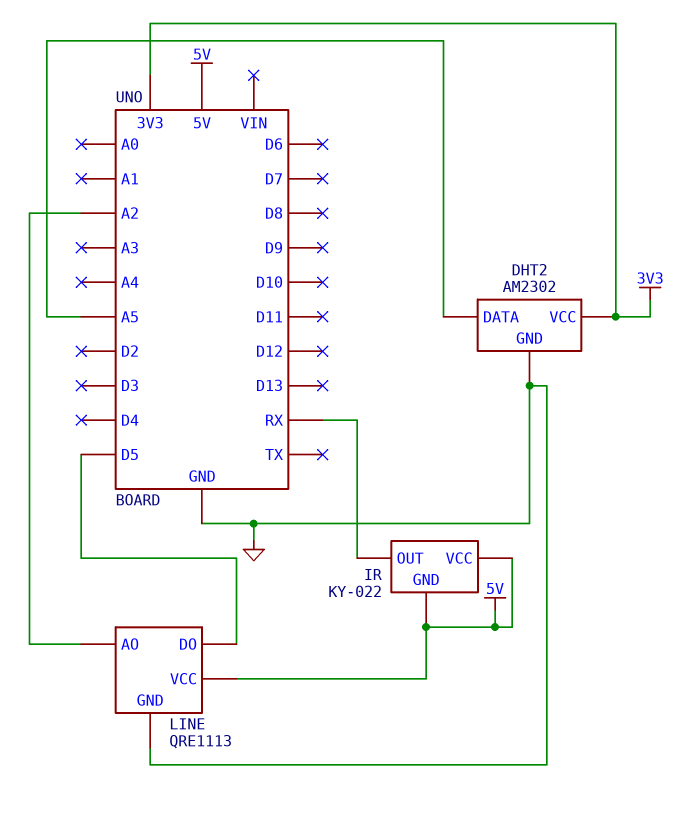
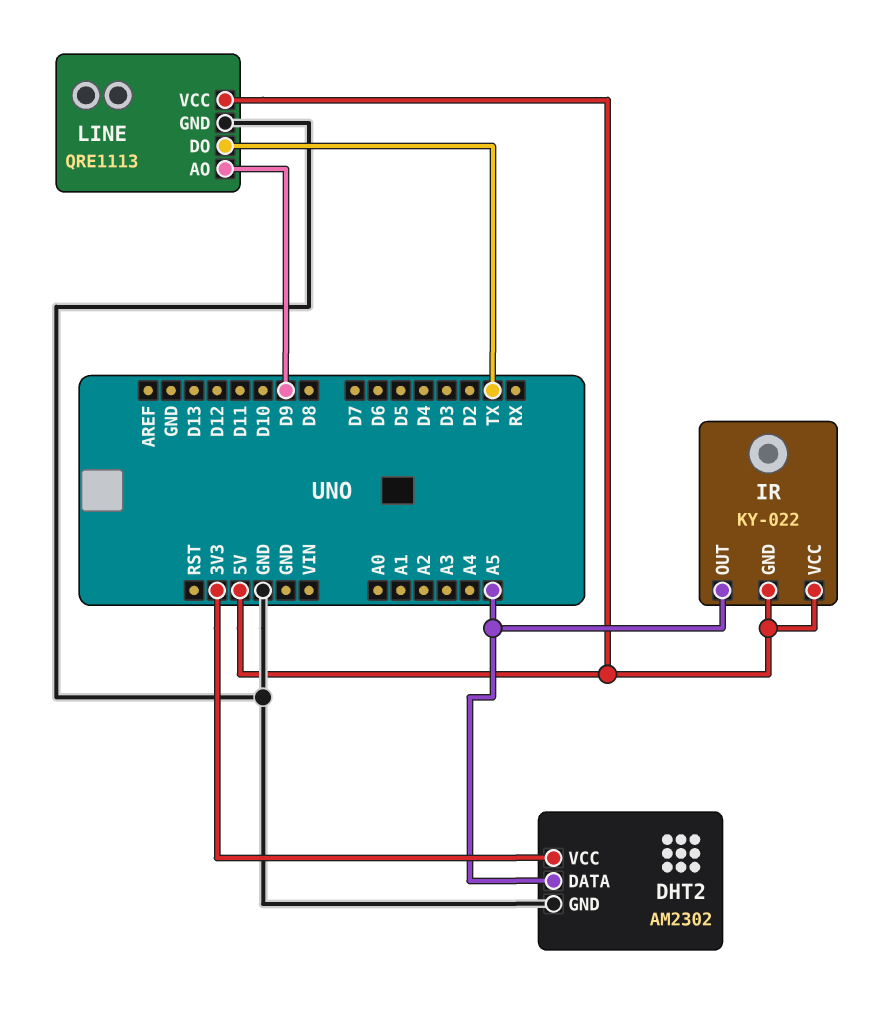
IR pin OUT: RX -> A5
LINE pin AO: A2 -> D9
LINE pin DO: D5 -> TX

